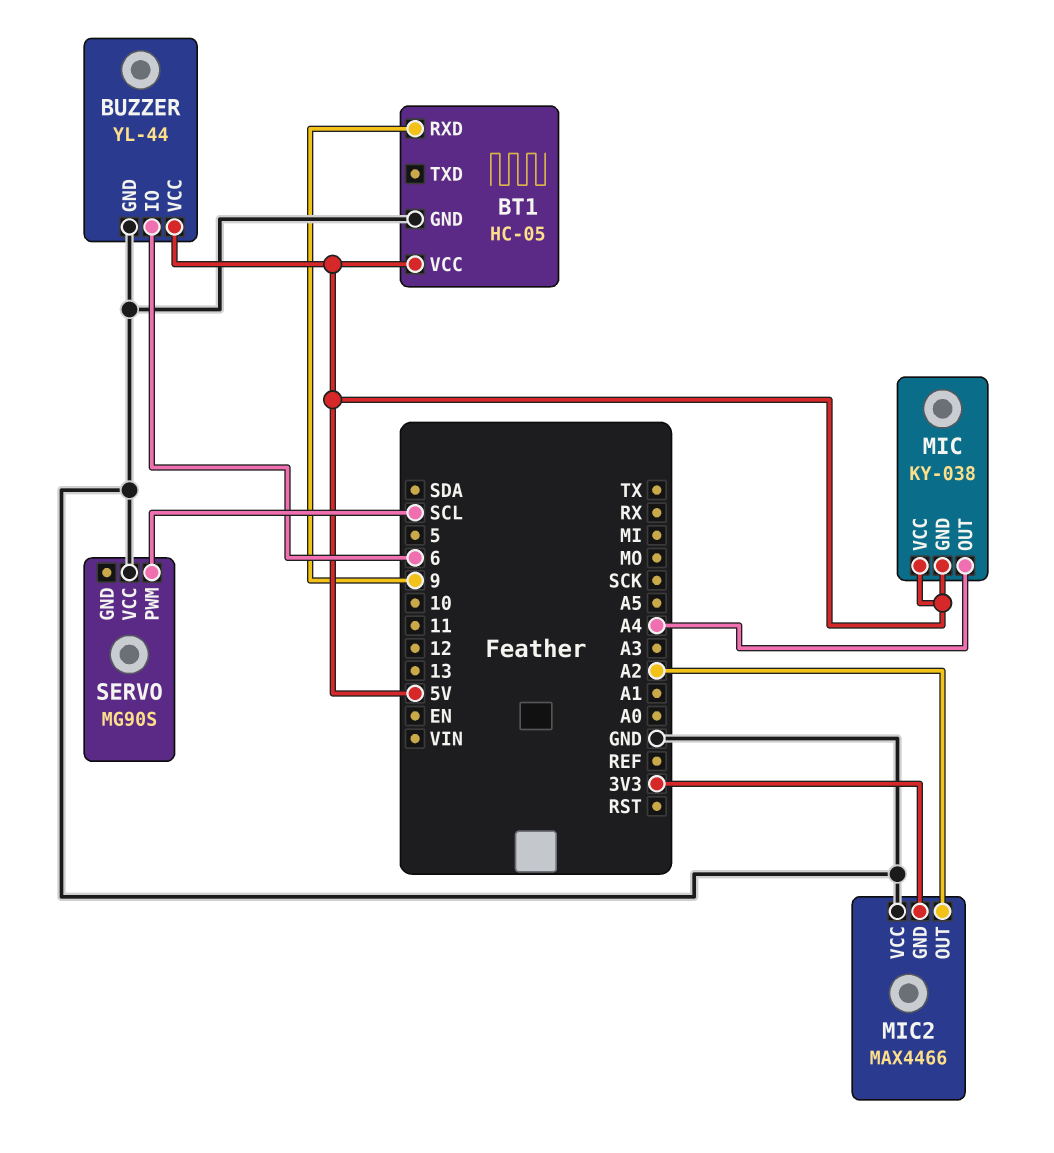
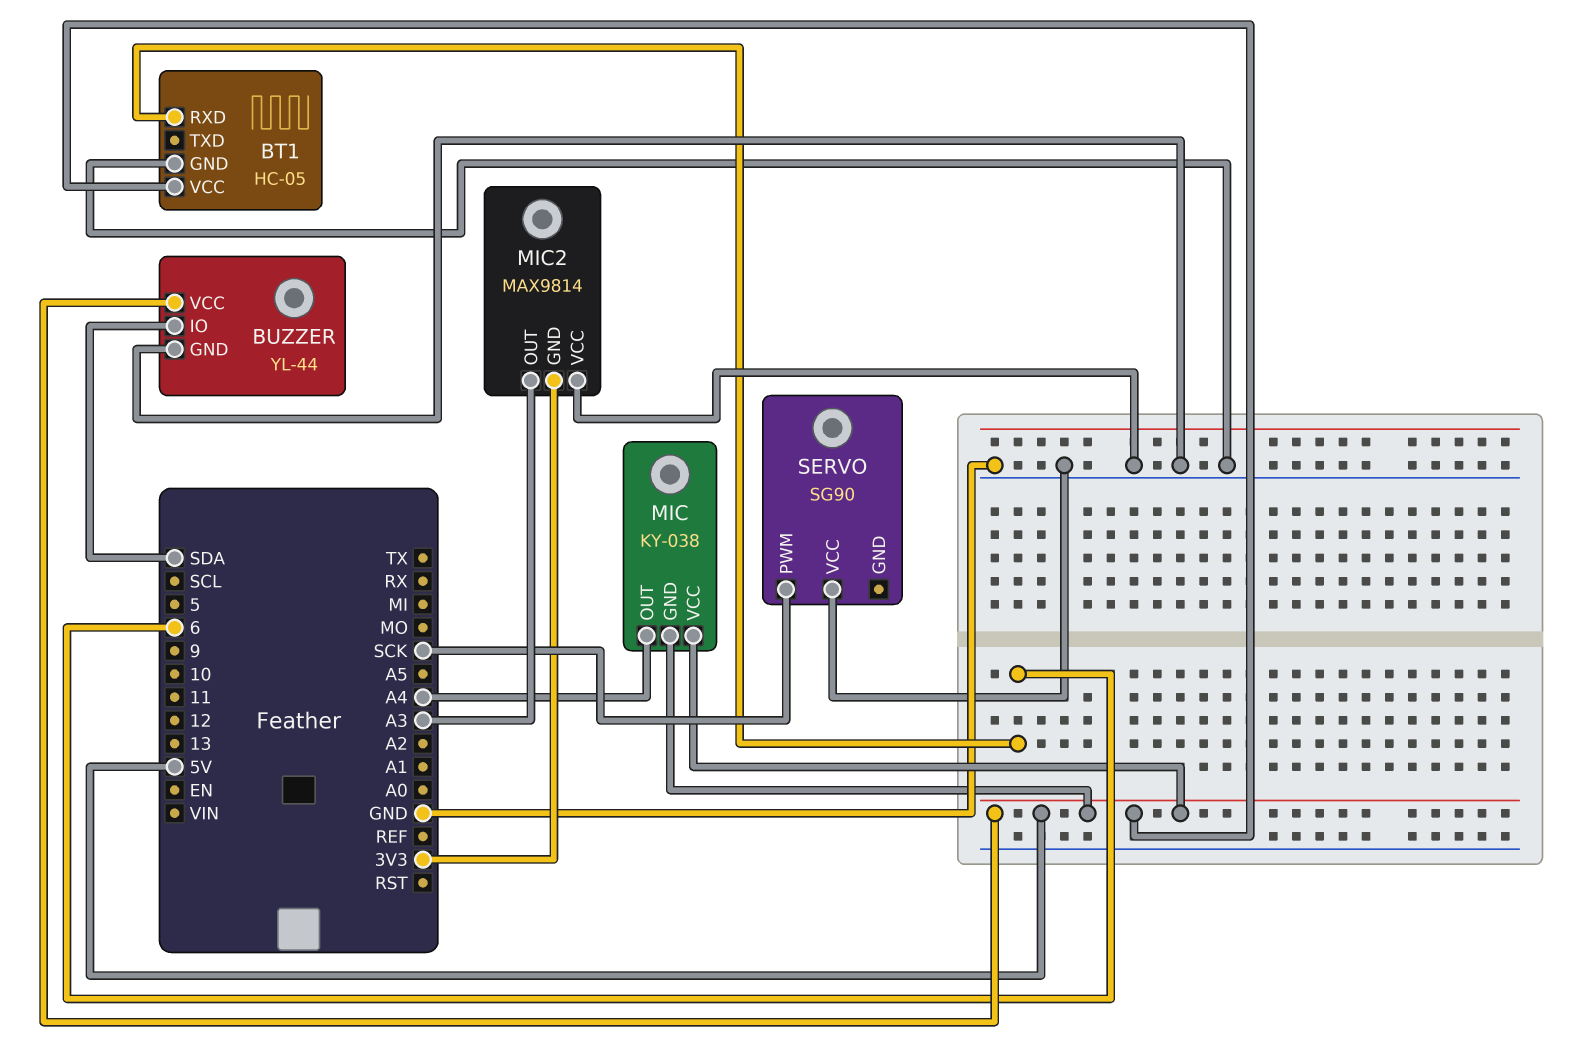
BT1 pin RXD: 9 -> 6
BUZZER pin IO: 6 -> SDA
MIC2: MAX4466 -> MAX9814
MIC2 pin OUT: A2 -> A3
SERVO: MG90S -> SG90
SERVO pin PWM: SCL -> SCK

